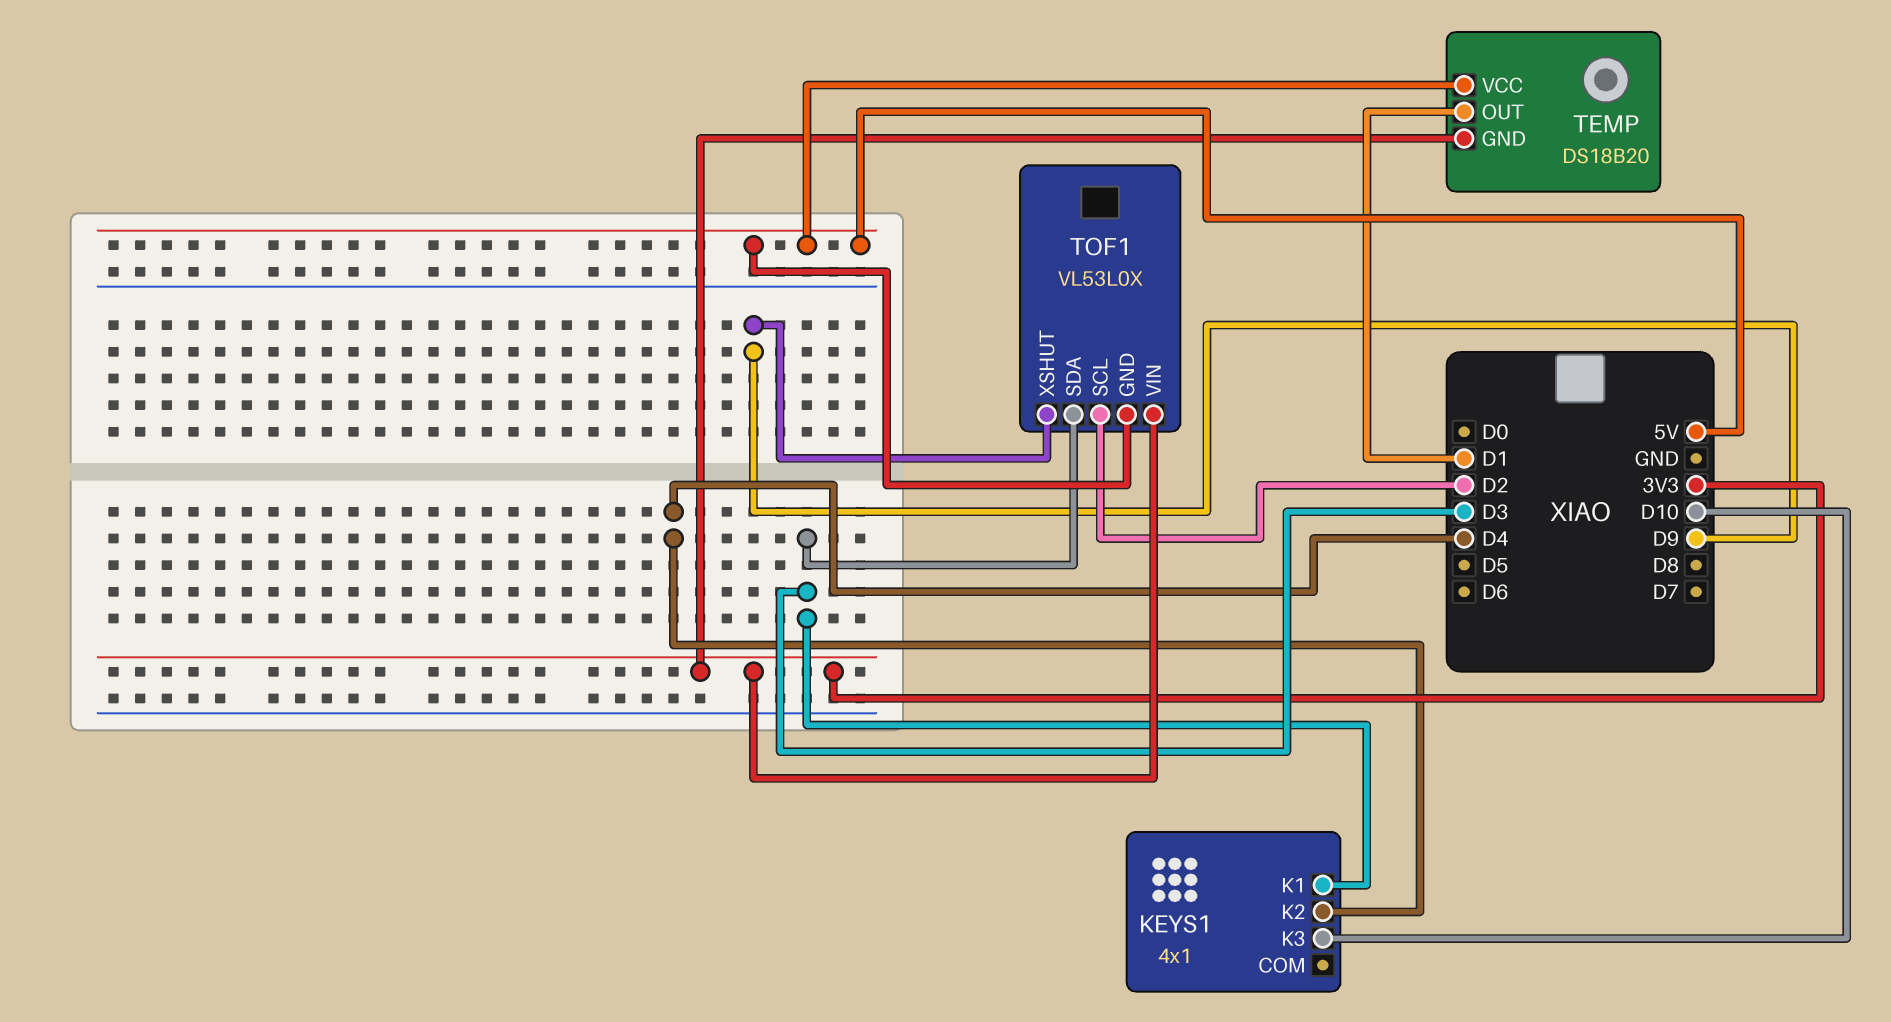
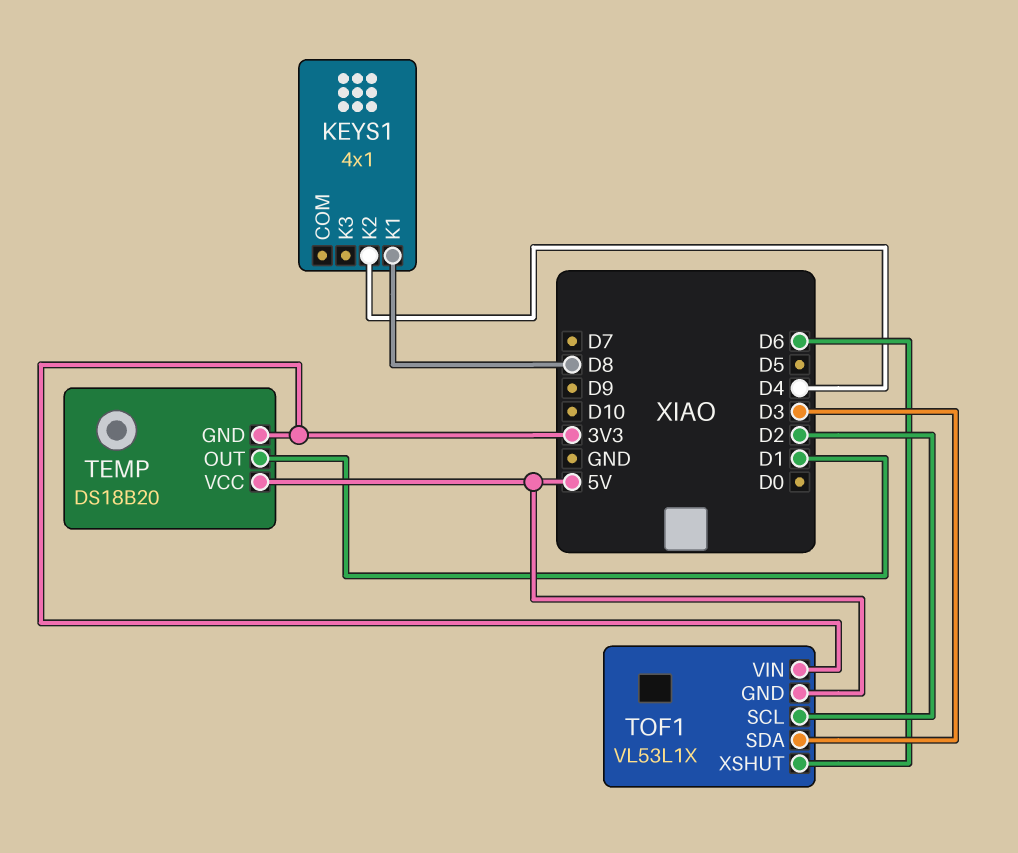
KEYS1 pin K1: D3 -> D8
KEYS1 pin K3: D10 -> none
TOF1: VL53L0X -> VL53L1X
TOF1 pin XSHUT: D9 -> D6

